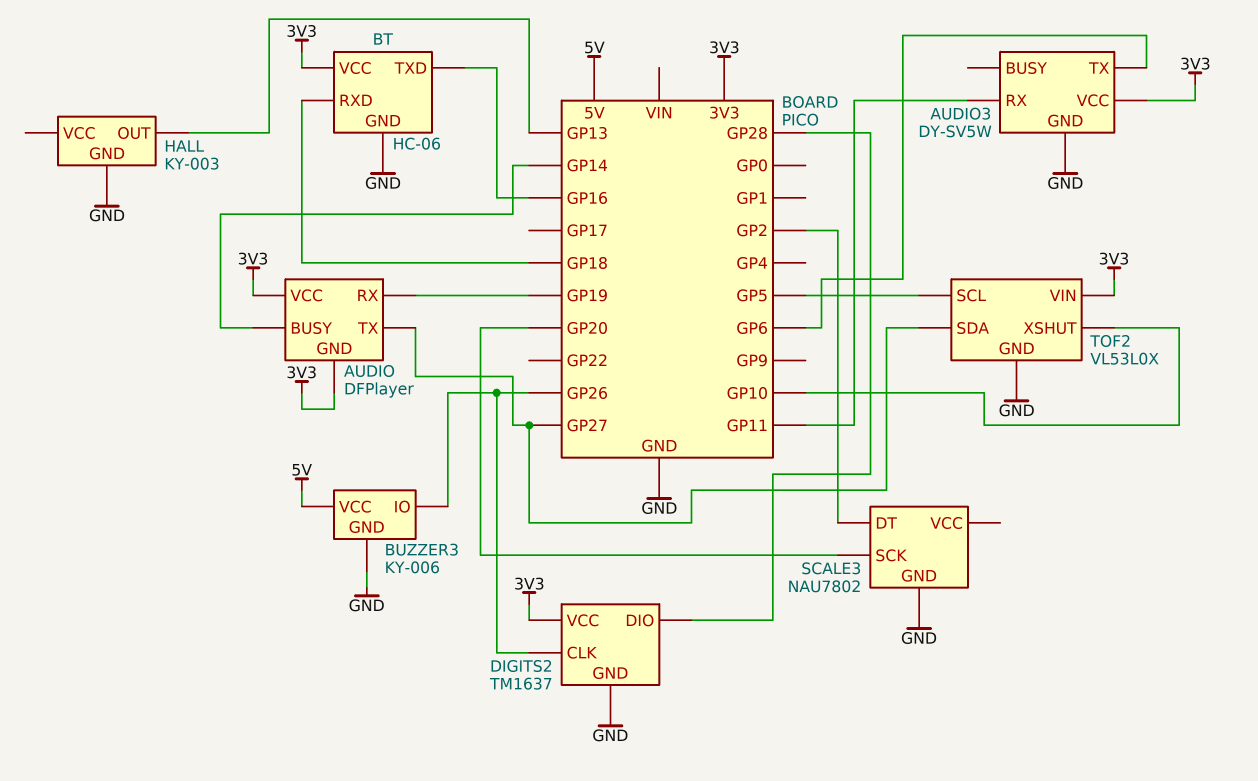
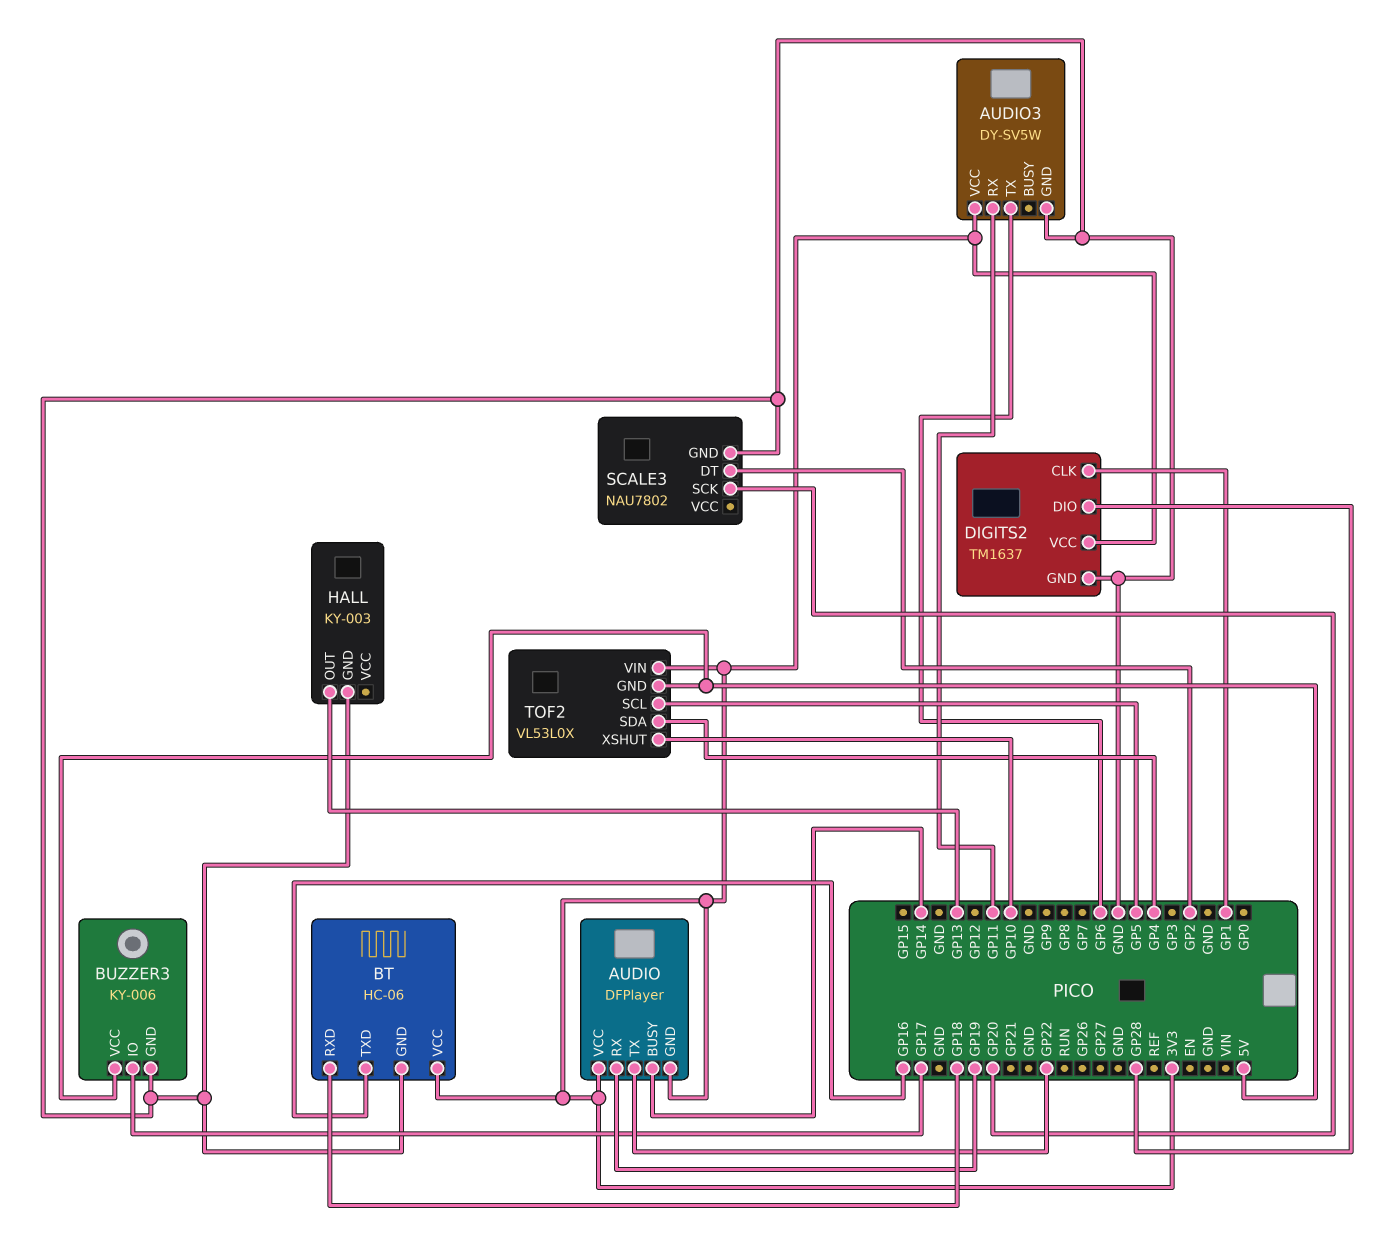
AUDIO pin TX: GP27 -> GP22
BUZZER3 pin IO: GP26 -> GP17
DIGITS2 pin CLK: GP26 -> GP1
TOF2 pin GND: GND -> 5V
TOF2 pin SDA: GP27 -> GP4

